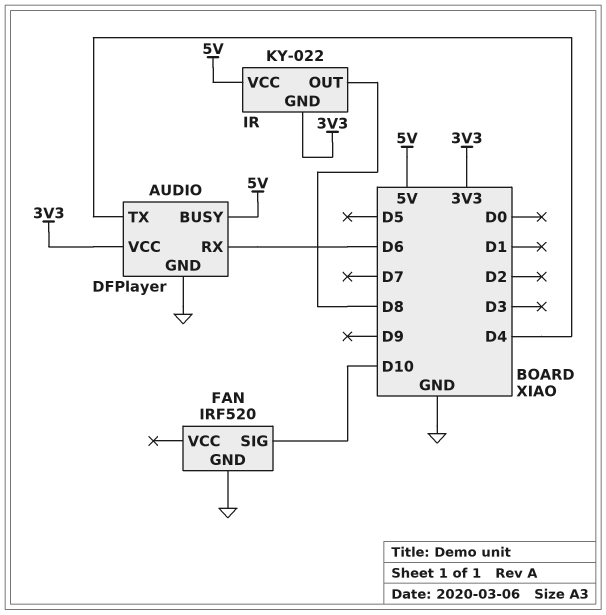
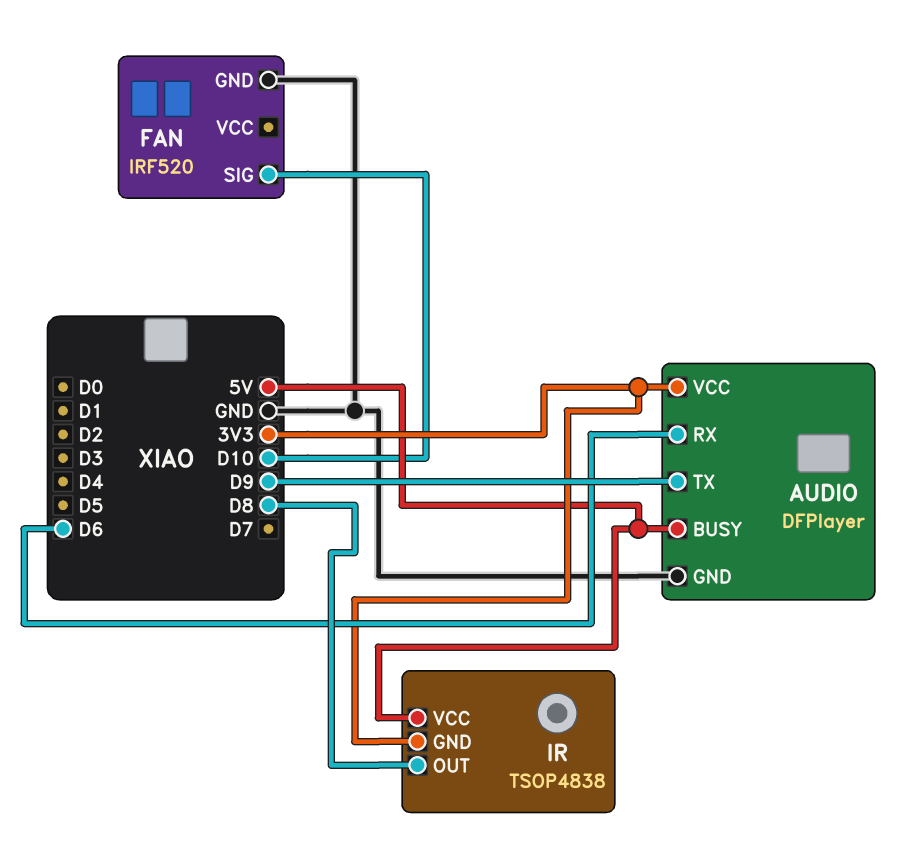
AUDIO pin TX: D4 -> D9
IR: KY-022 -> TSOP4838

